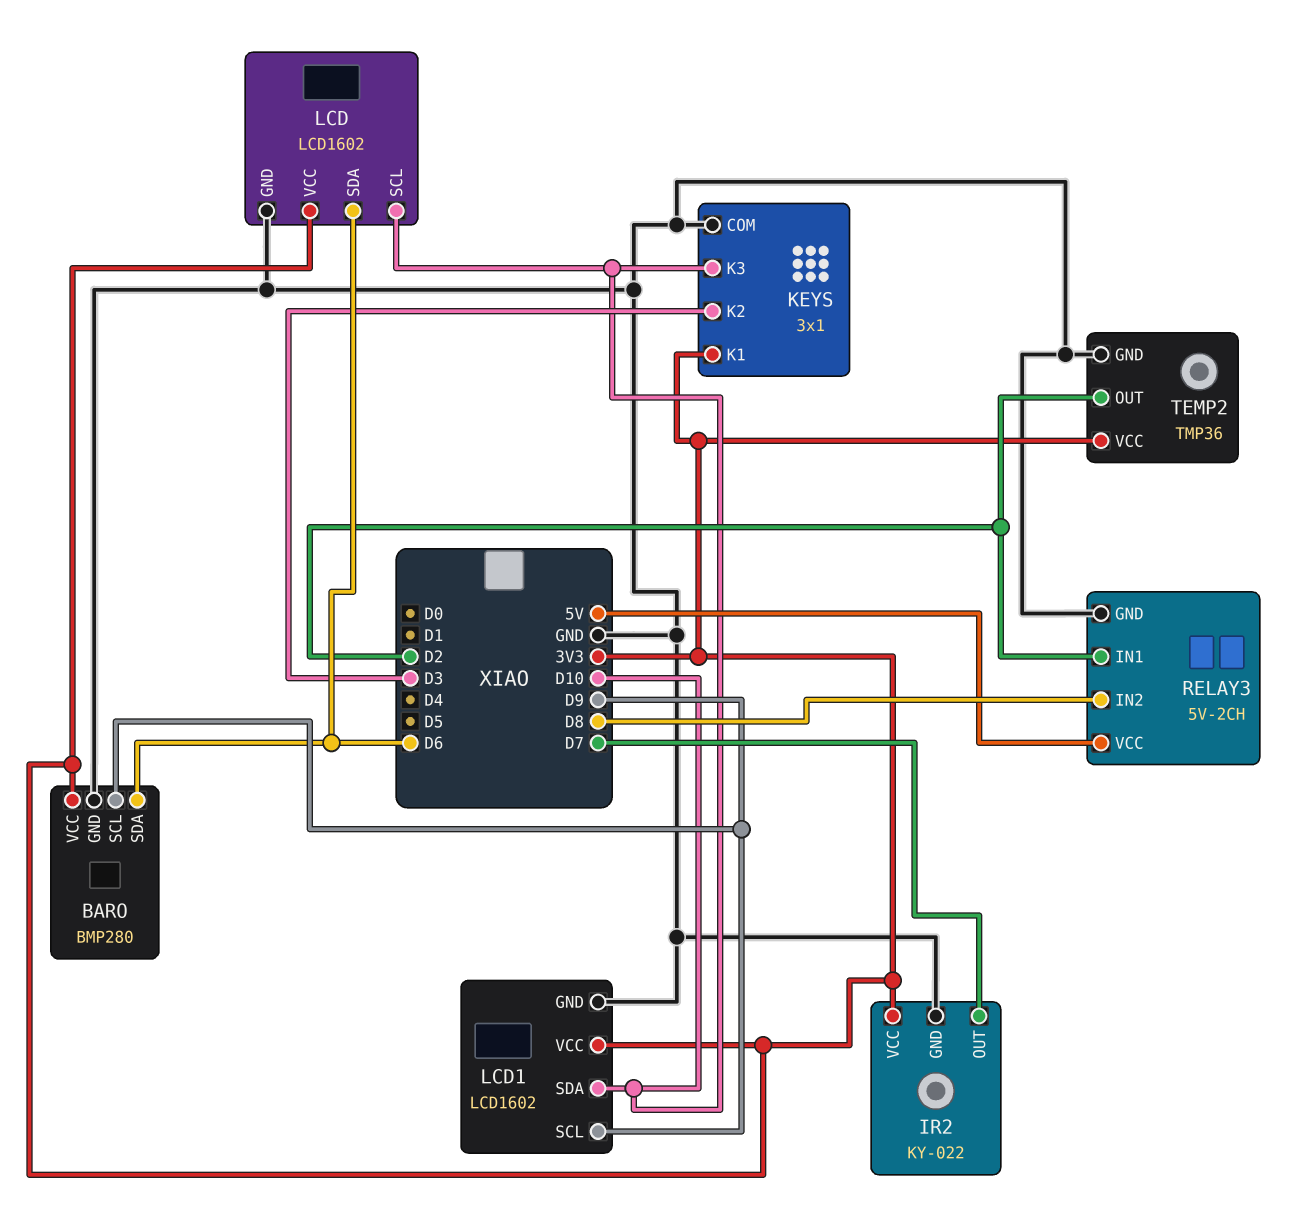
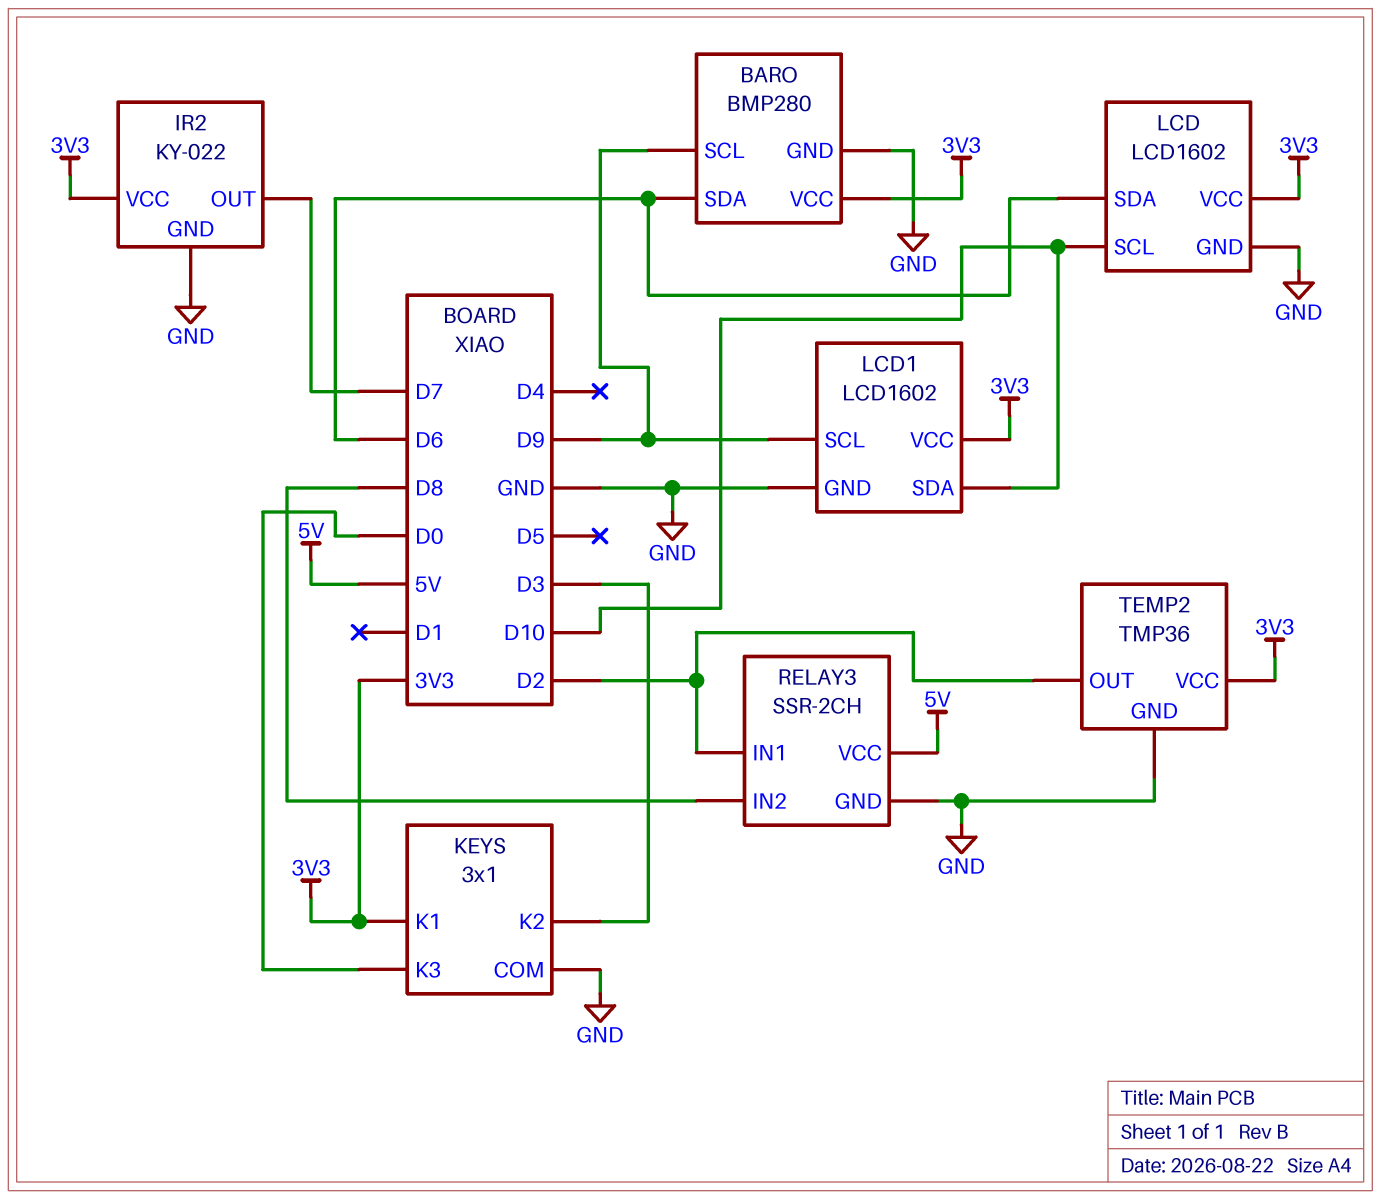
KEYS pin K3: D10 -> D0
RELAY3: 5V-2CH -> SSR-2CH

